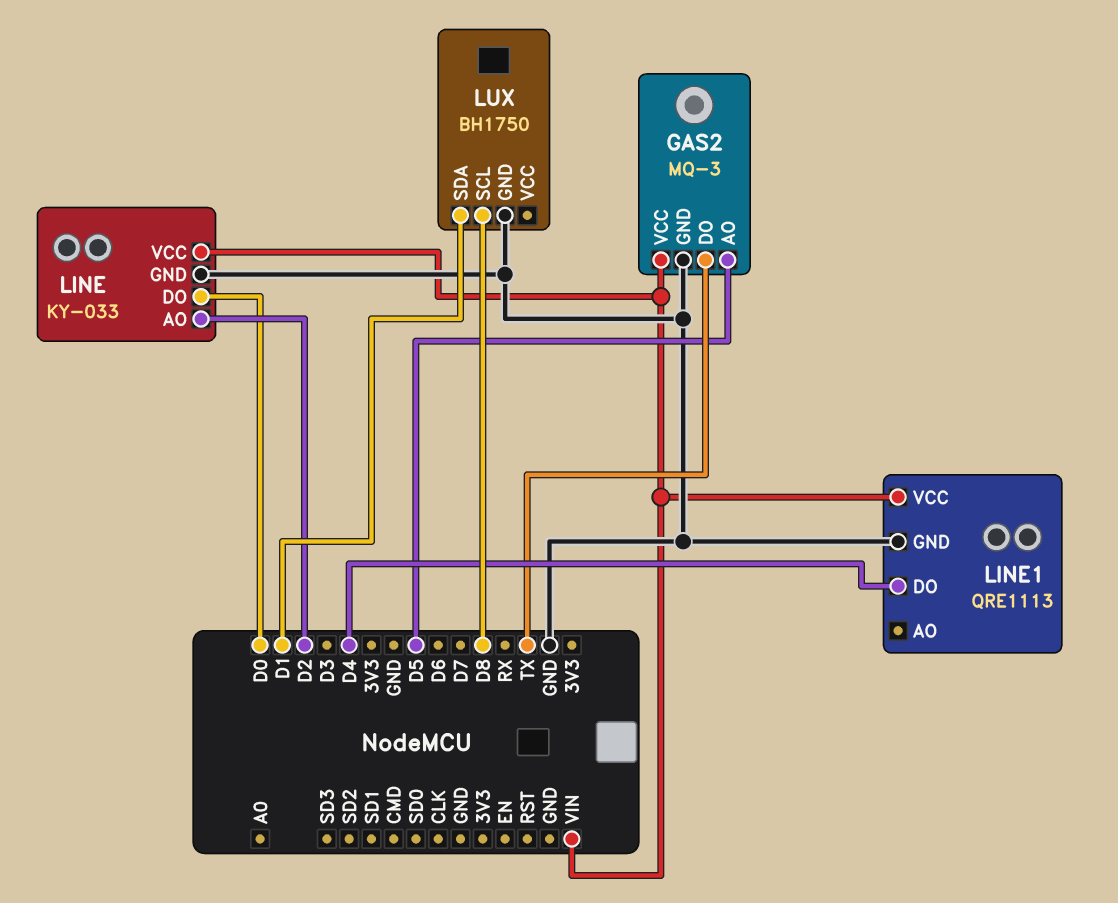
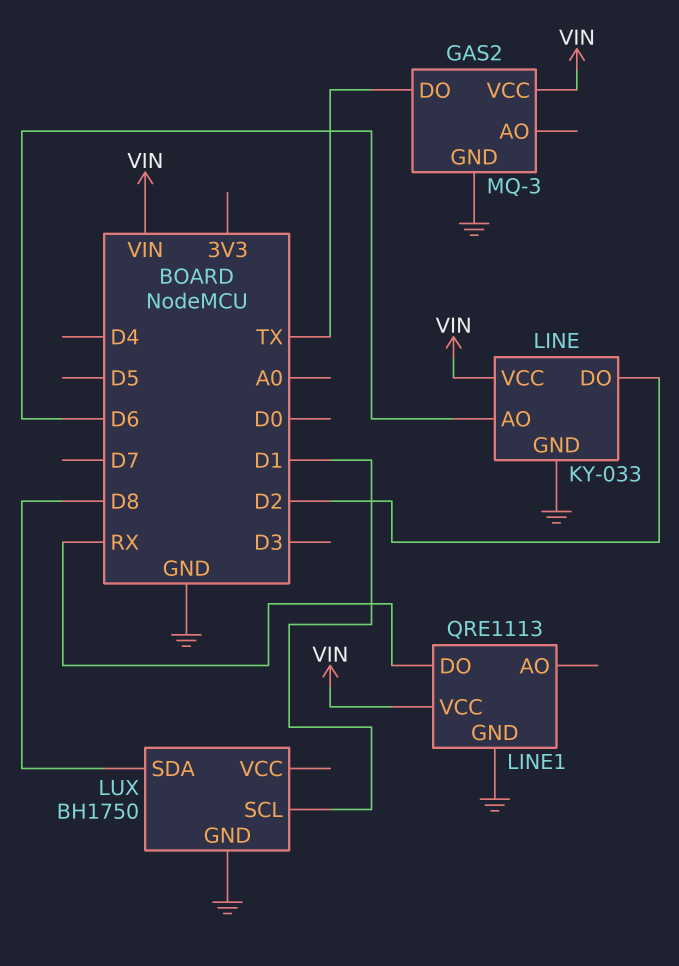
GAS2 pin AO: D5 -> none
LINE pin AO: D2 -> D6
LINE pin DO: D0 -> D2
LINE1 pin DO: D4 -> RX
LUX pin SCL: D8 -> D1
LUX pin SDA: D1 -> D8

